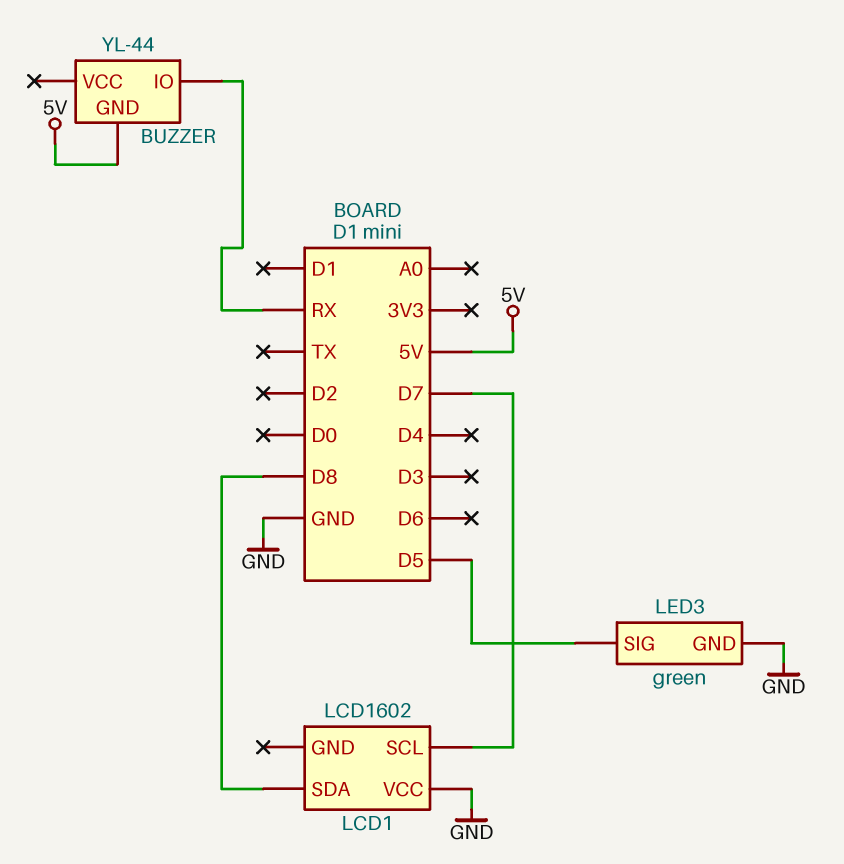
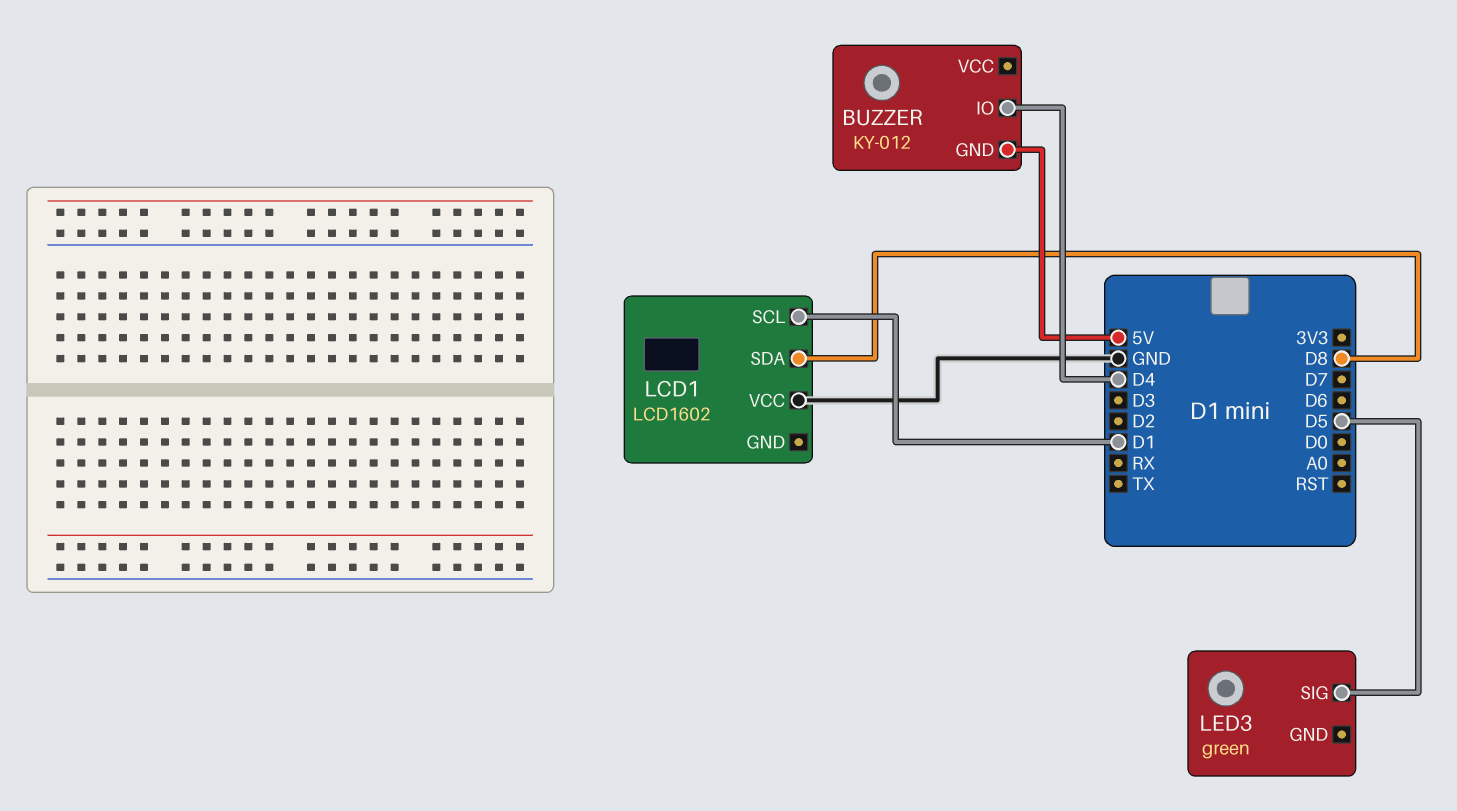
BUZZER: YL-44 -> KY-012
BUZZER pin IO: RX -> D4
LCD1 pin SCL: D7 -> D1
LED3 pin GND: GND -> none

